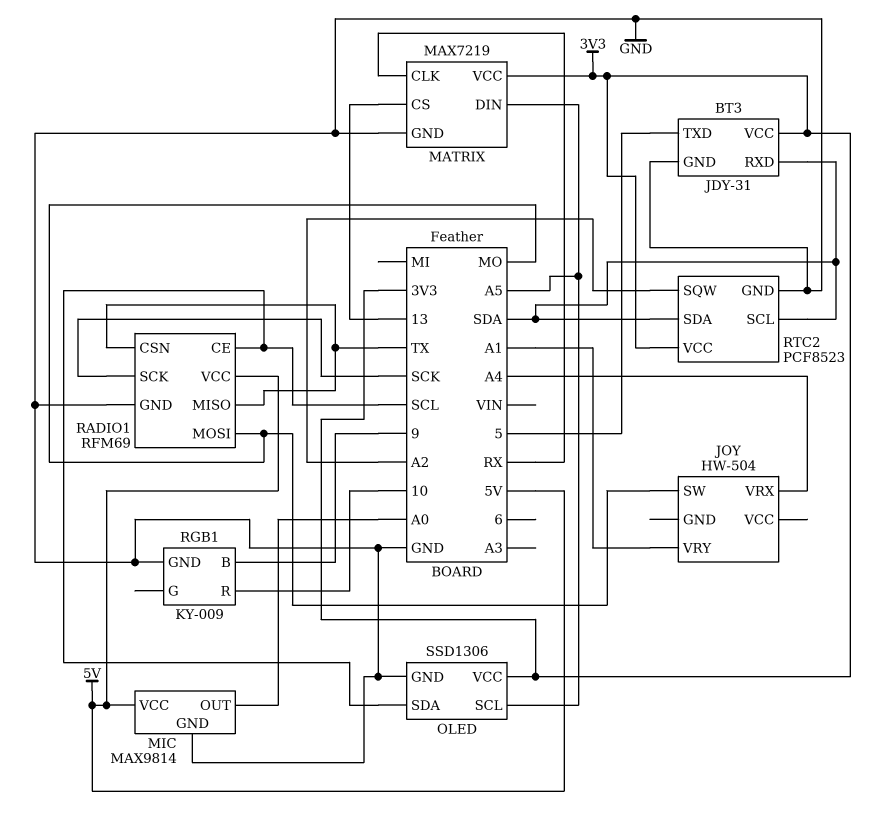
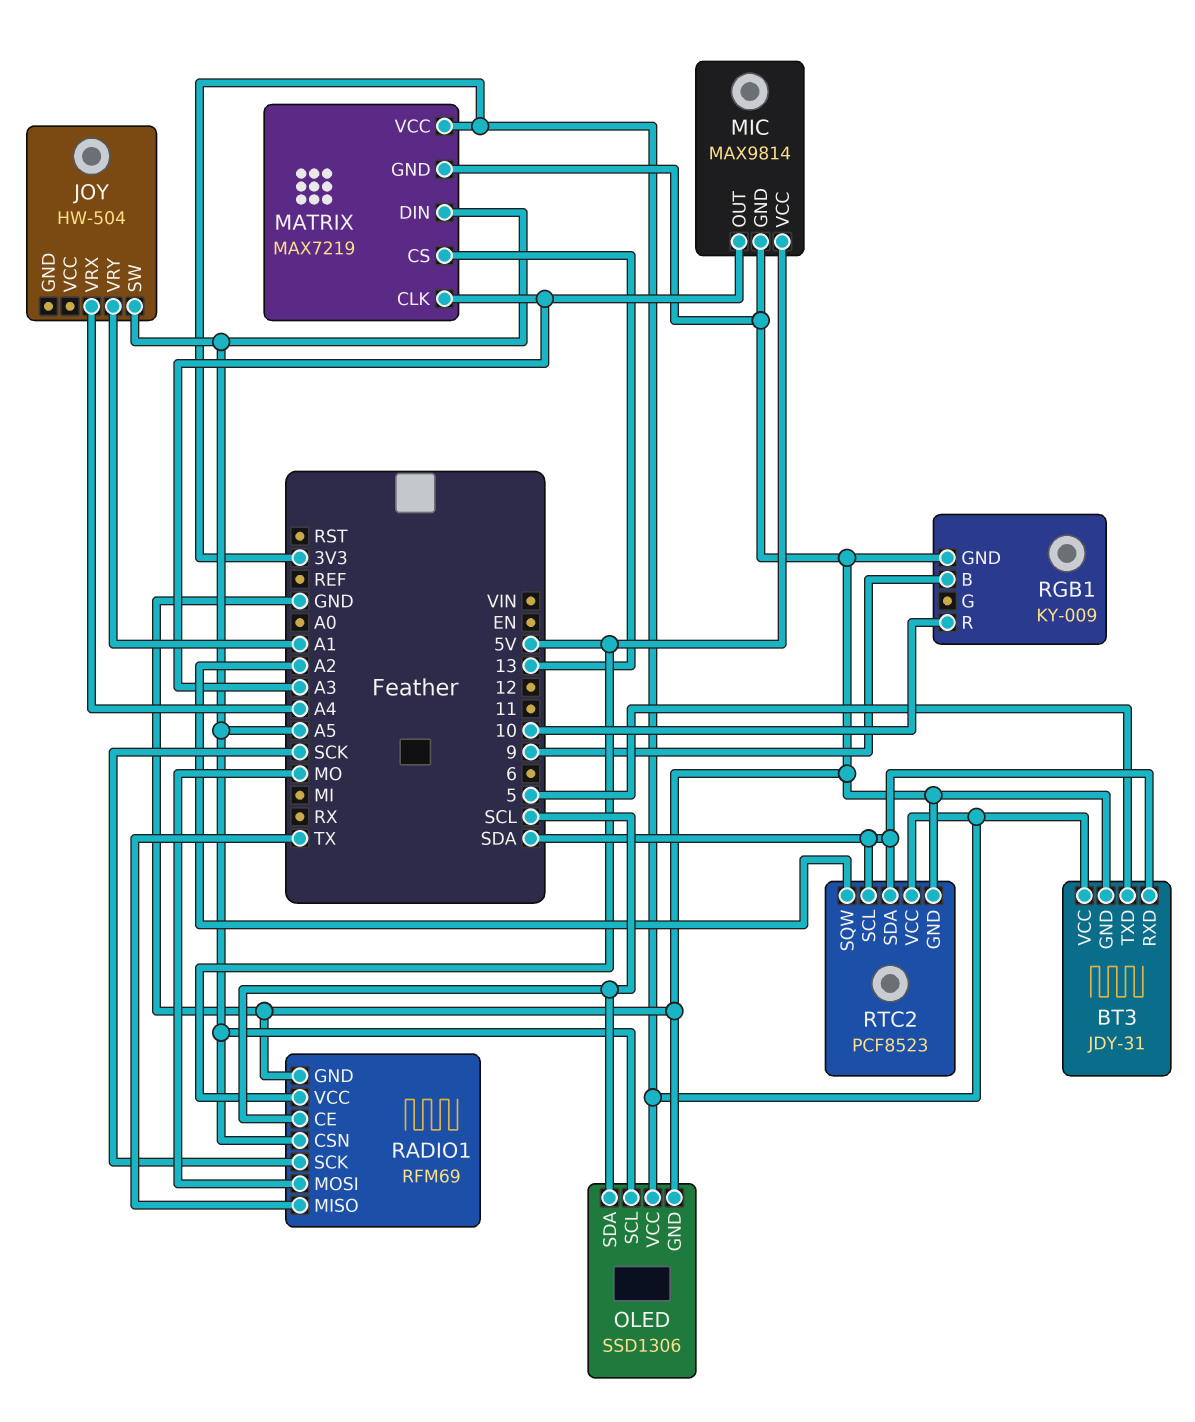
JOY pin SW: MO -> A5
MATRIX pin CLK: RX -> A3
MIC pin OUT: A0 -> A3
RADIO1 pin CSN: TX -> A5

